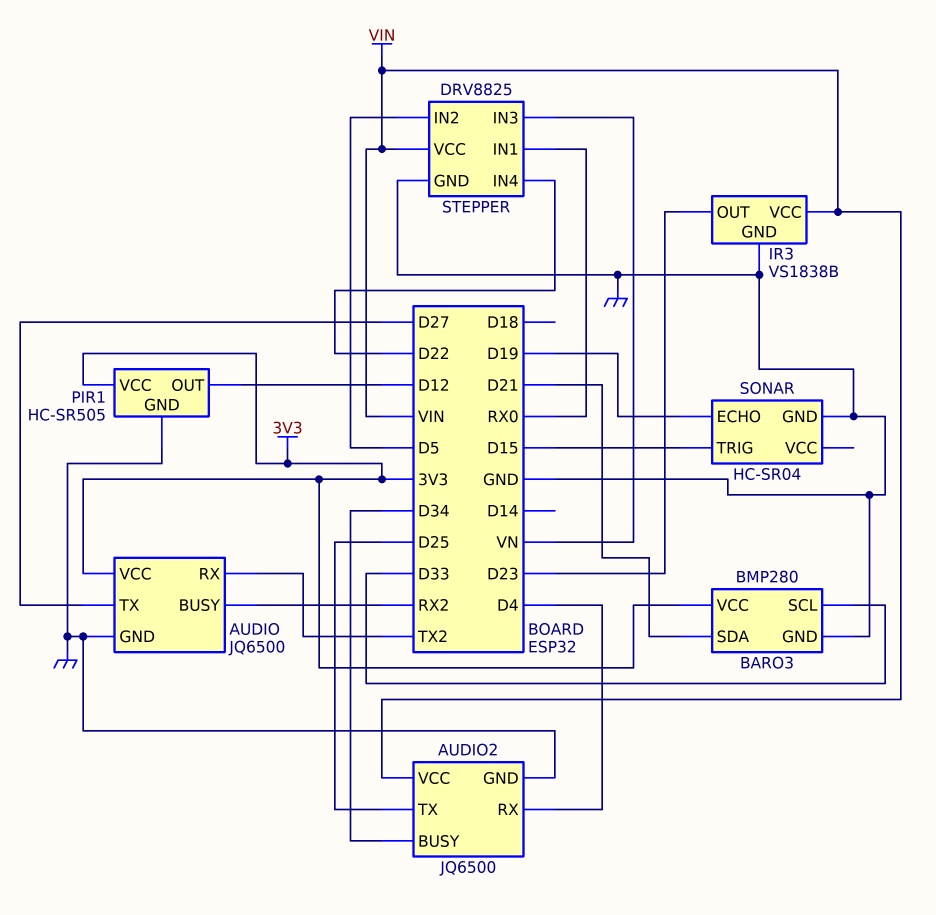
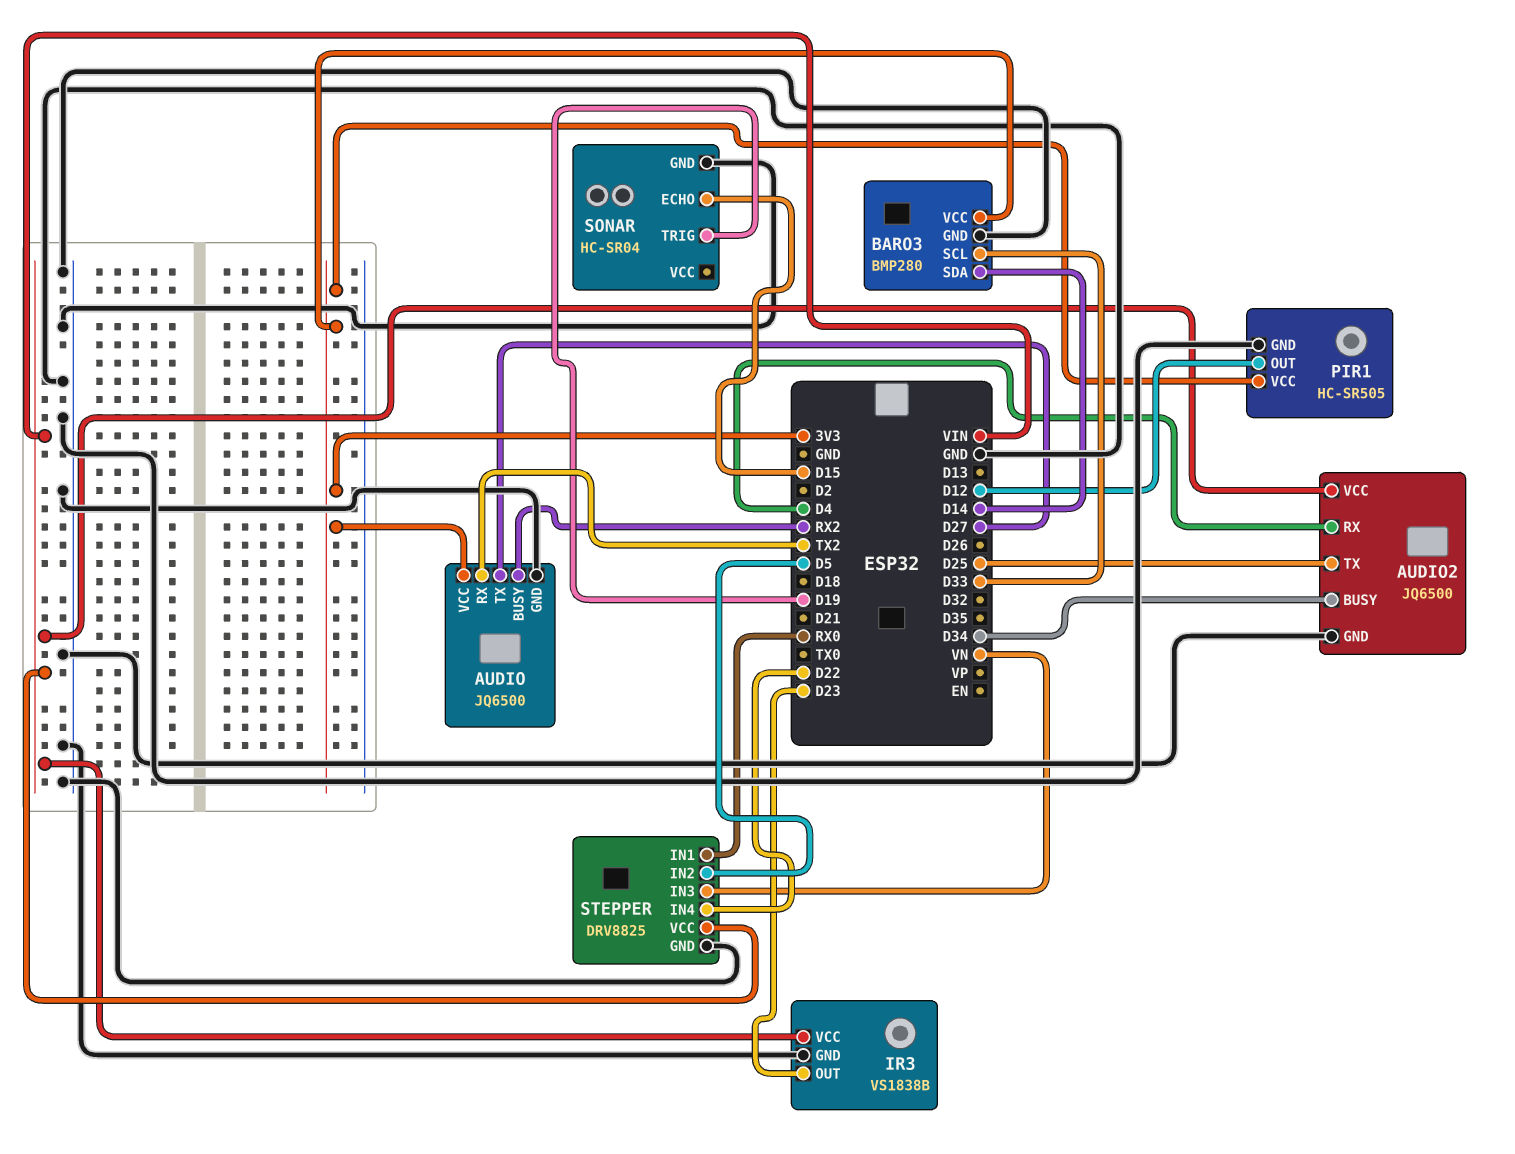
BARO3 pin SDA: D21 -> D14
SONAR pin ECHO: D19 -> D15
SONAR pin TRIG: D15 -> D19

